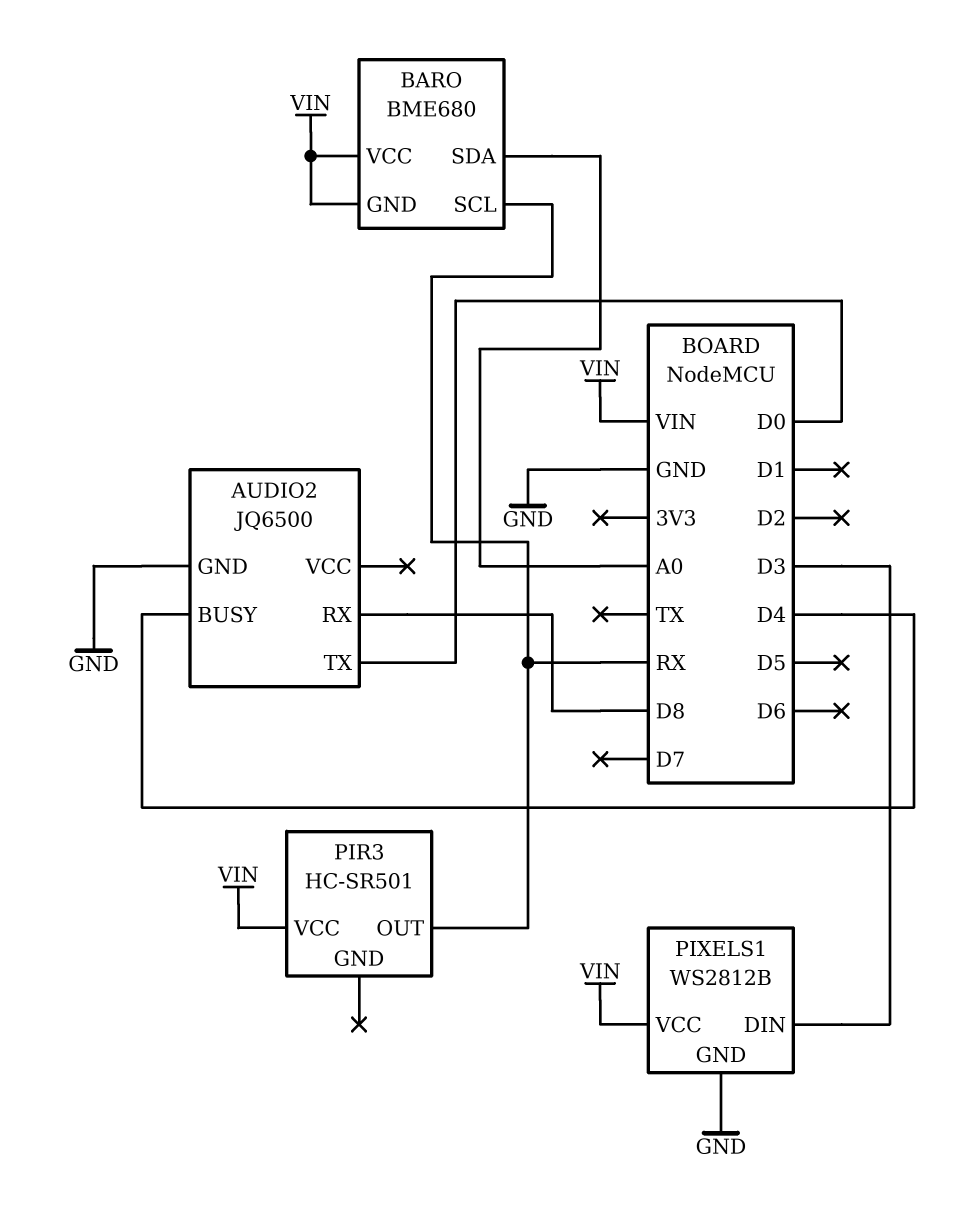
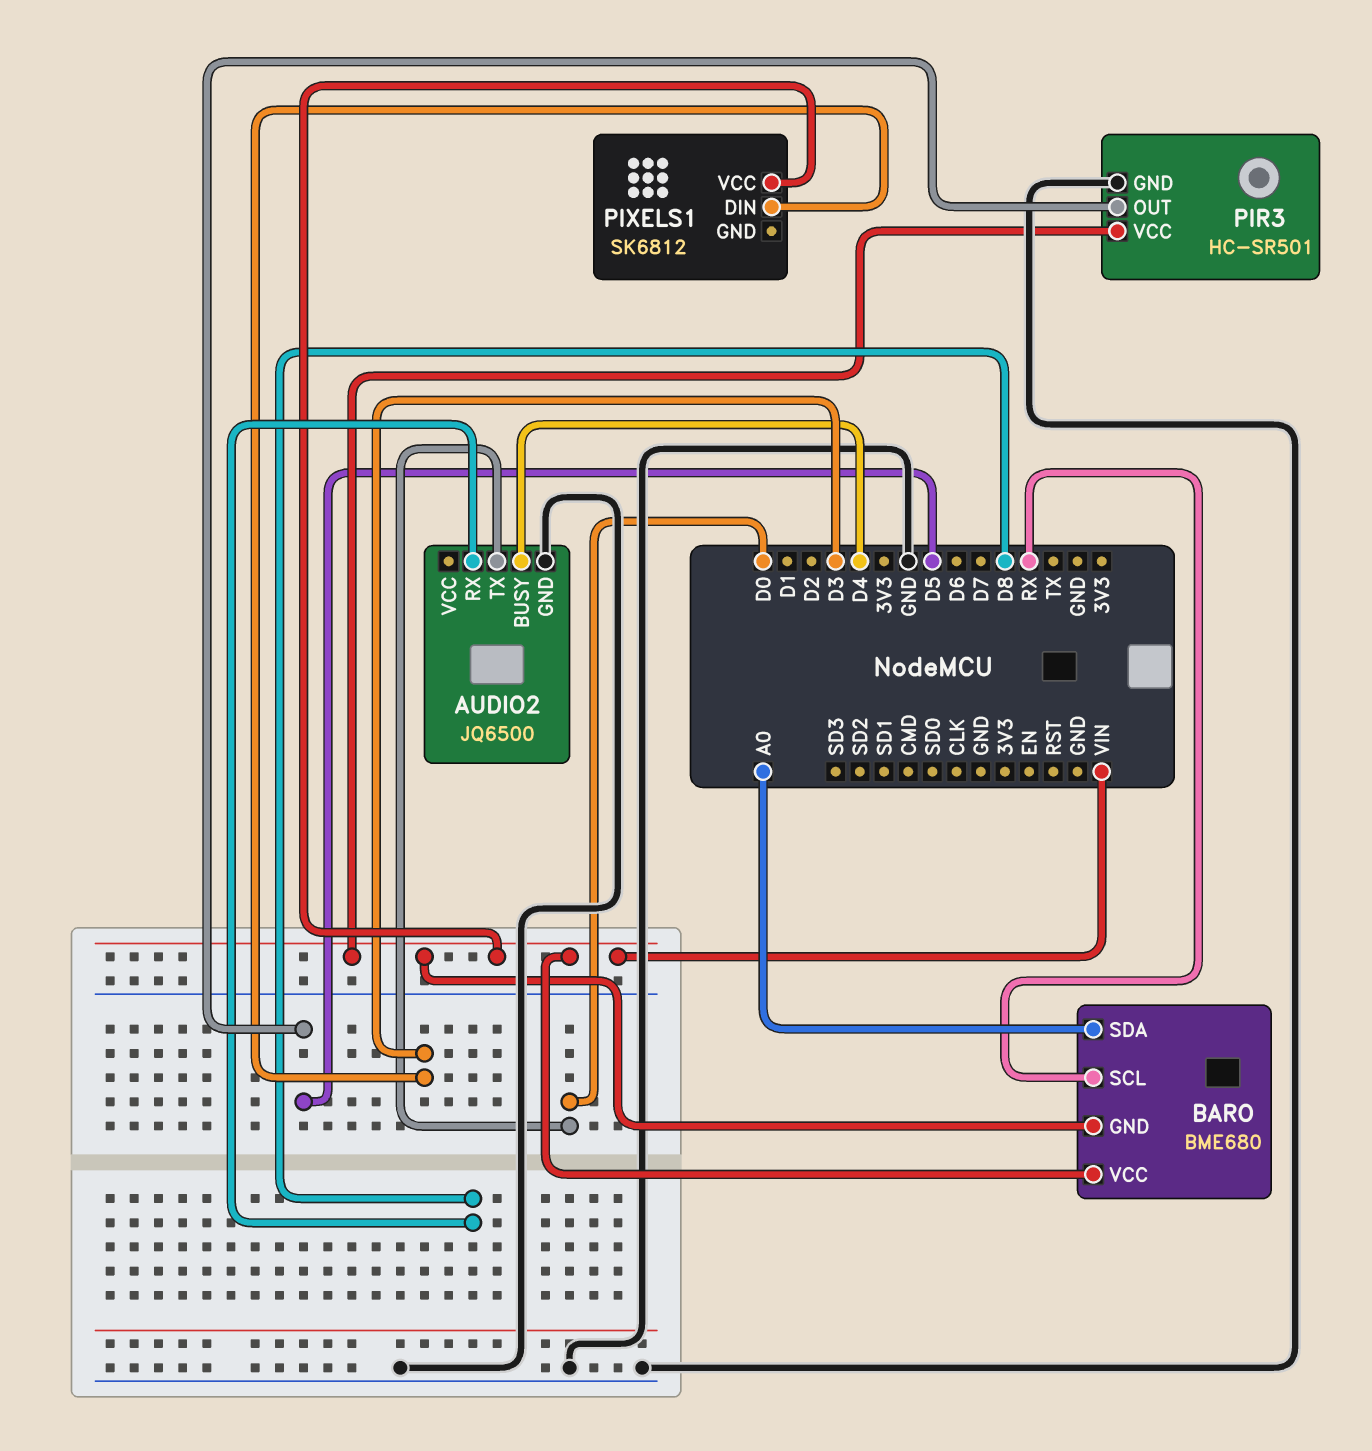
PIR3 pin GND: none -> GND
PIR3 pin OUT: RX -> D5
PIXELS1: WS2812B -> SK6812
PIXELS1 pin GND: GND -> none

